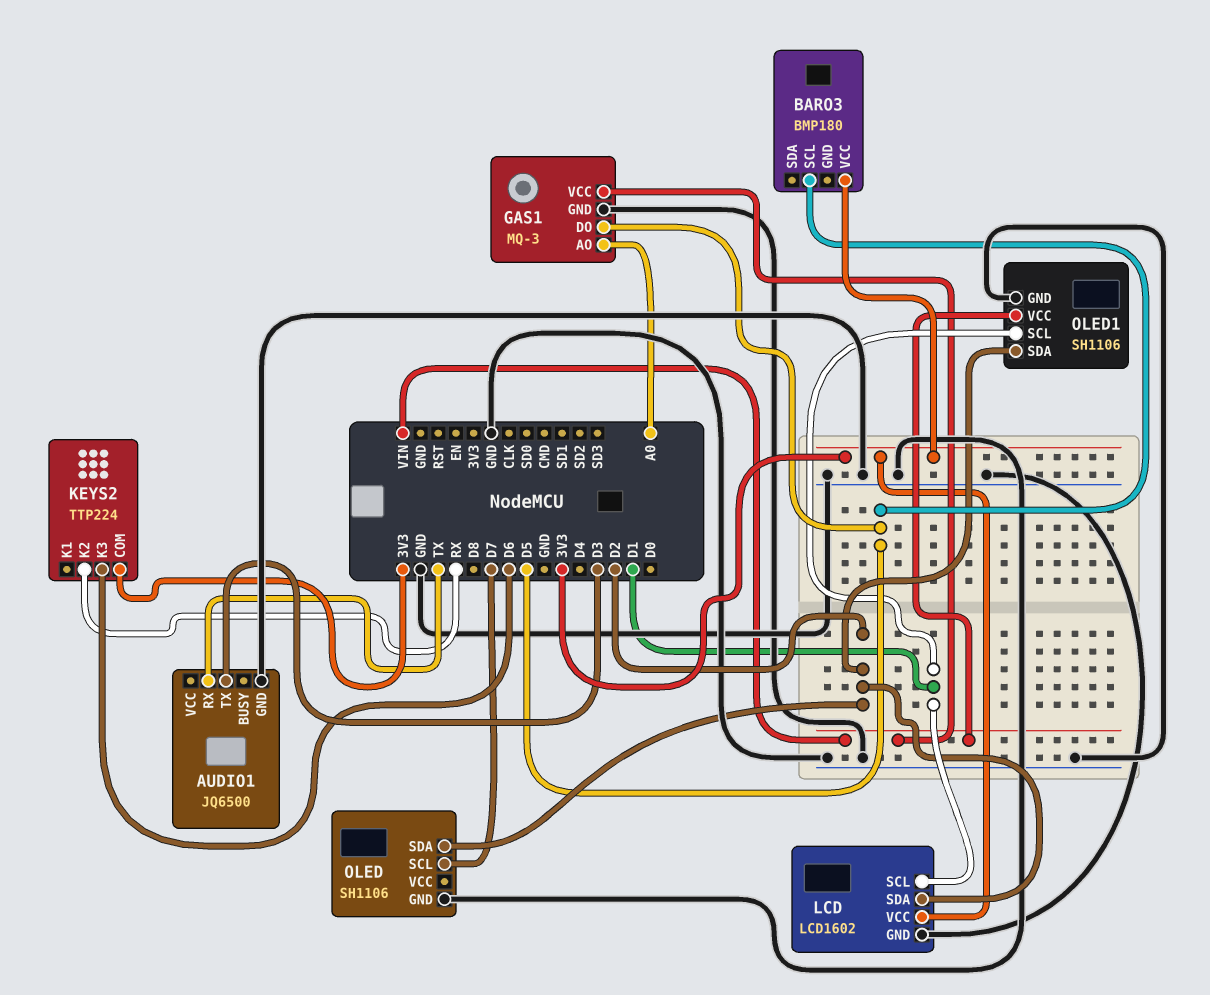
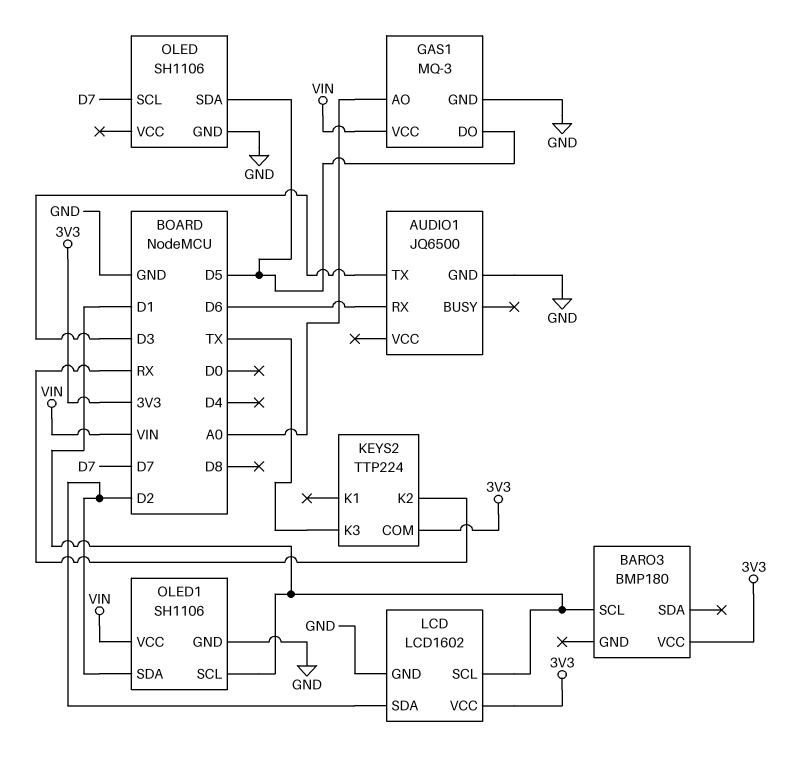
AUDIO1 pin RX: TX -> D6
BARO3 pin SCL: D5 -> D1
KEYS2 pin K3: D6 -> TX
OLED pin SDA: D2 -> D5

